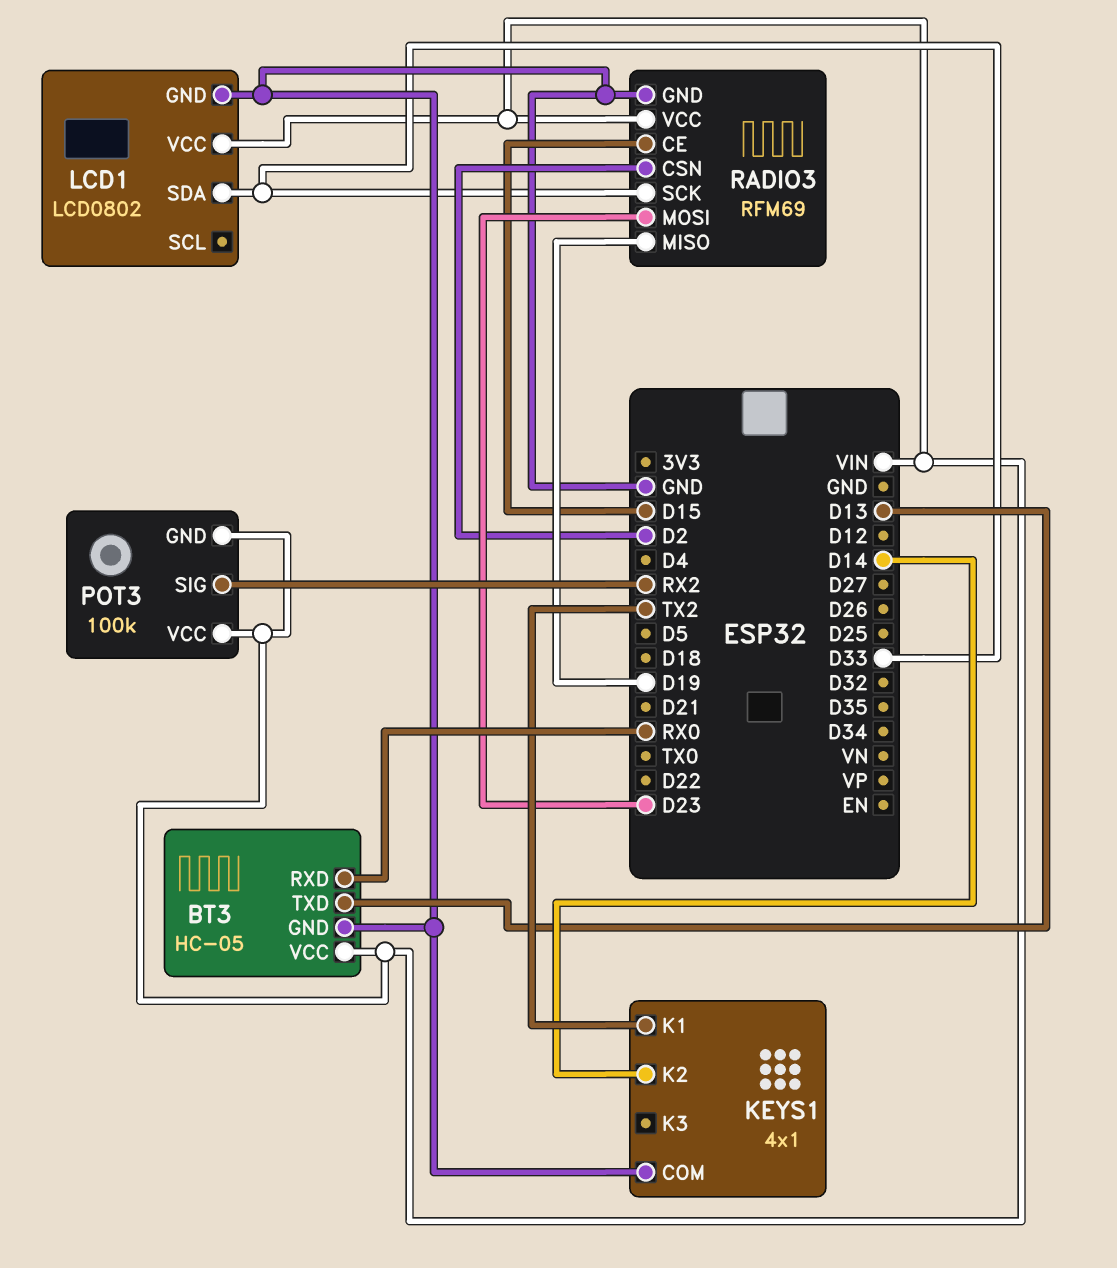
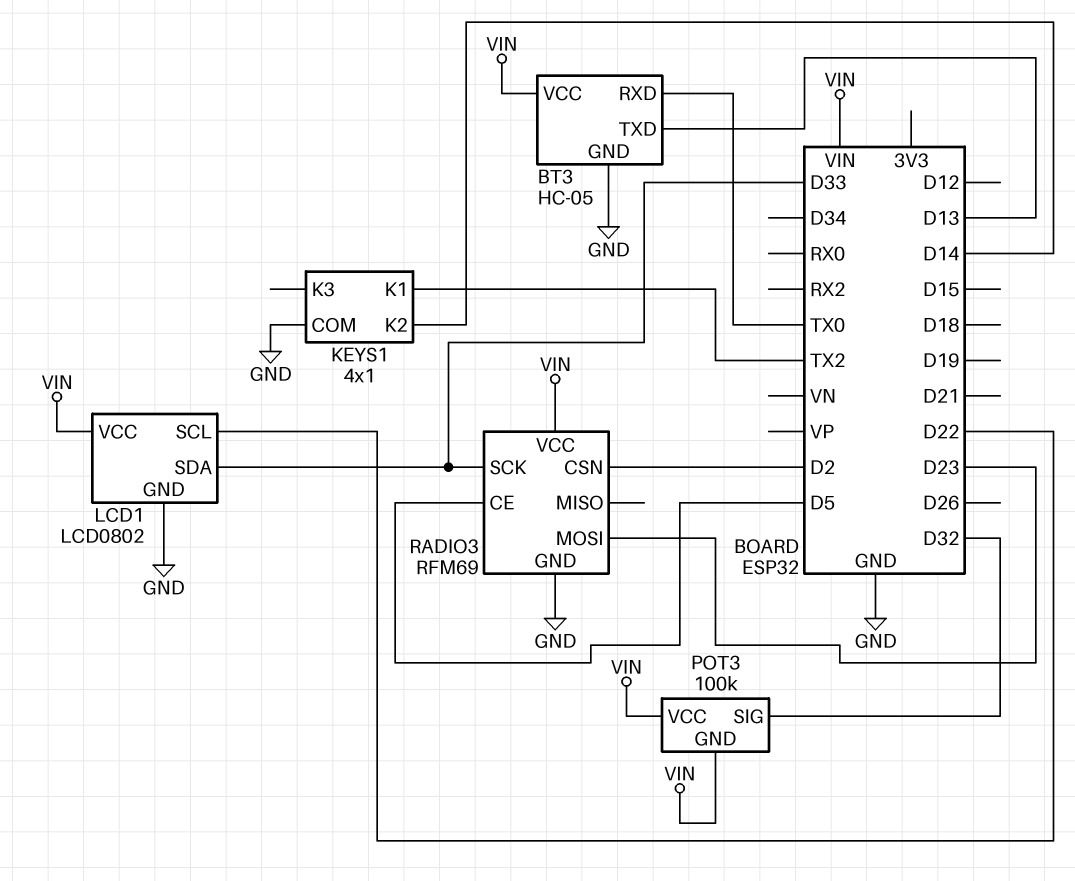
BT3 pin RXD: RX0 -> TX0
LCD1 pin SCL: none -> D22
POT3 pin SIG: RX2 -> D32
RADIO3 pin CE: D15 -> D5
RADIO3 pin MISO: D19 -> none

